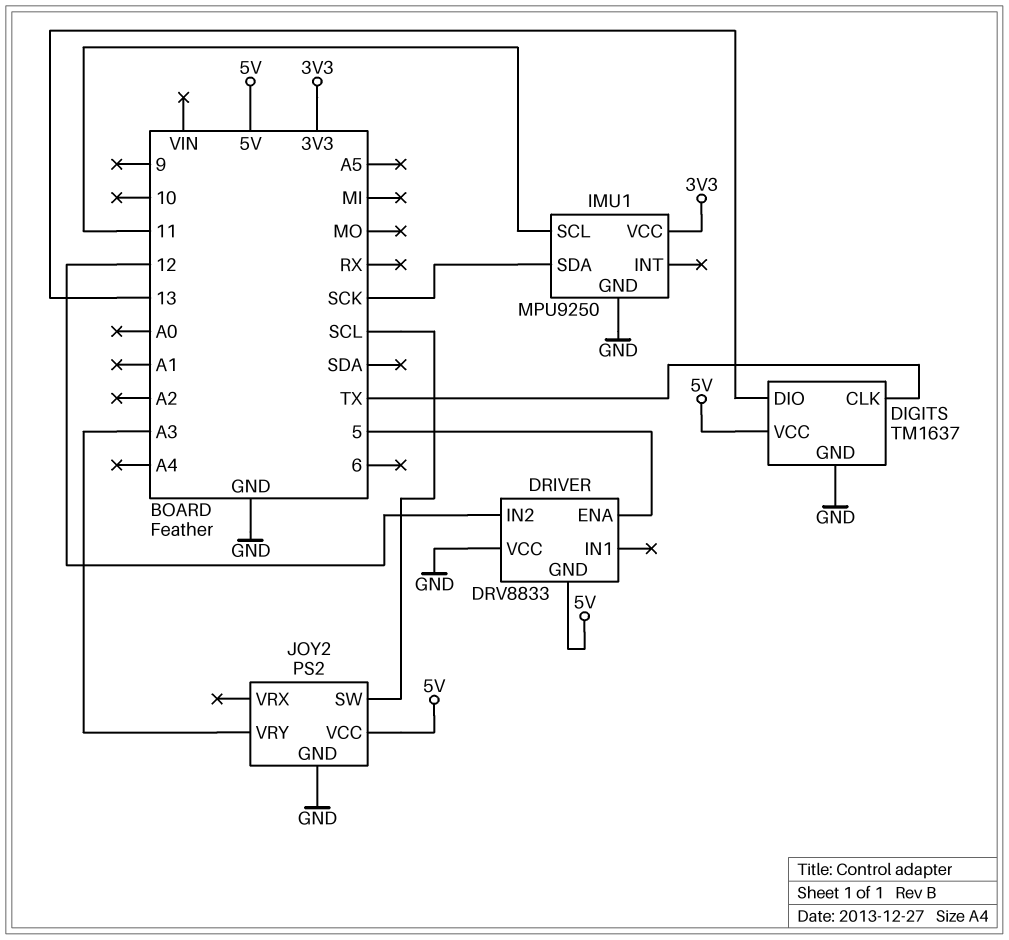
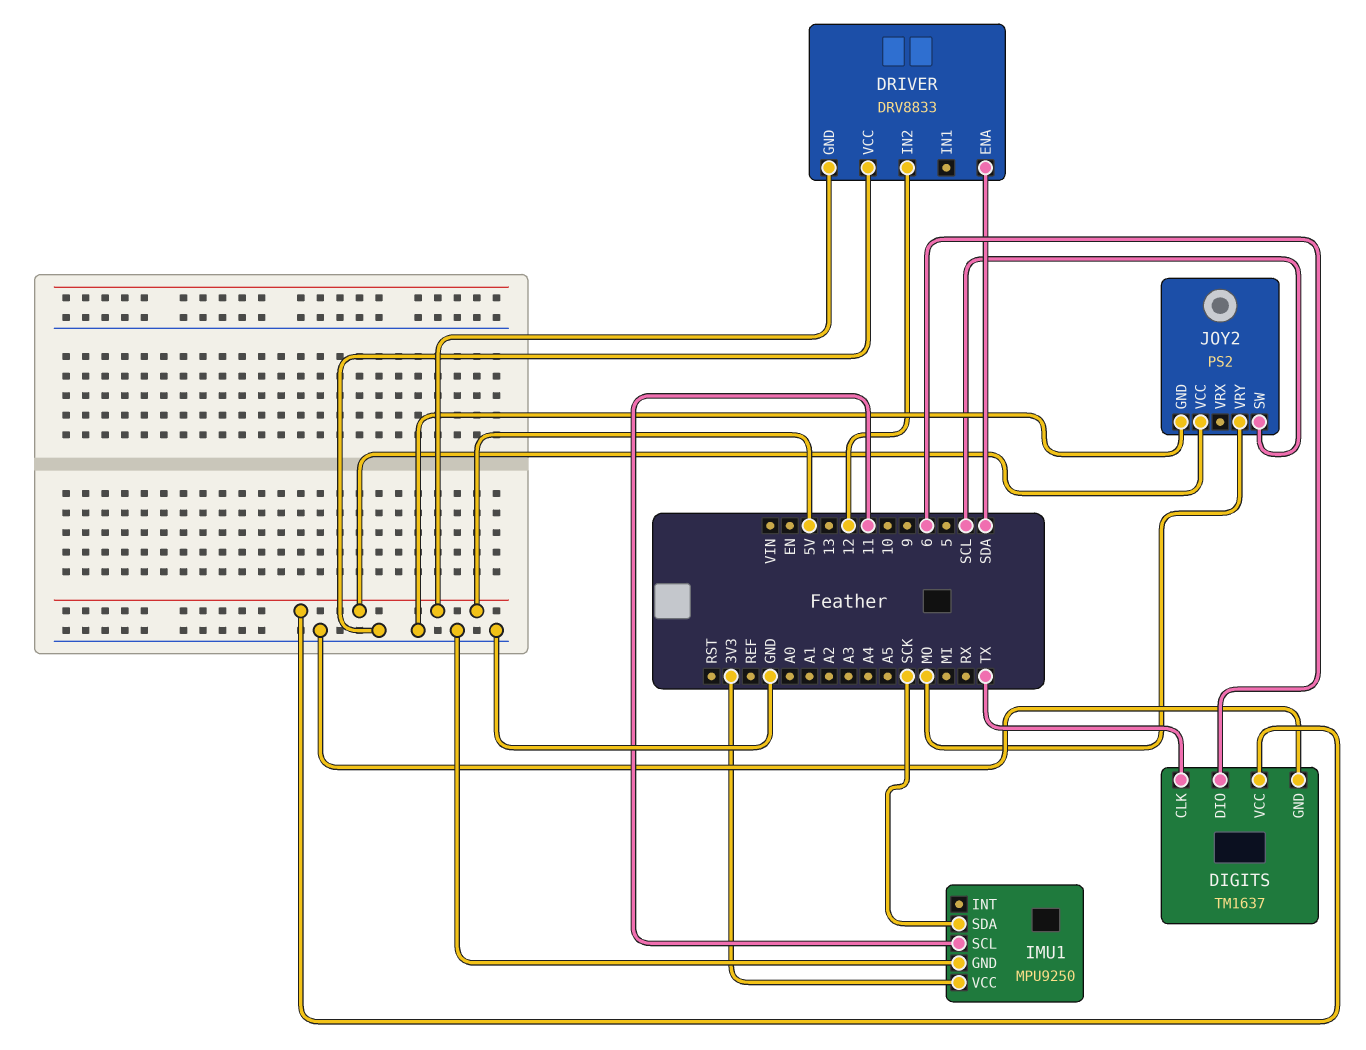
DIGITS pin DIO: 13 -> 6
DRIVER pin ENA: 5 -> SDA
JOY2 pin VRY: A3 -> MO

